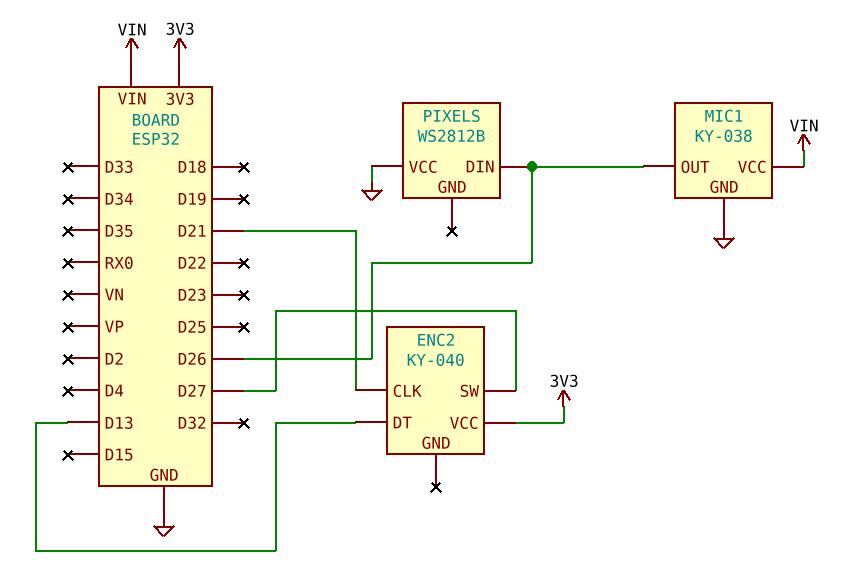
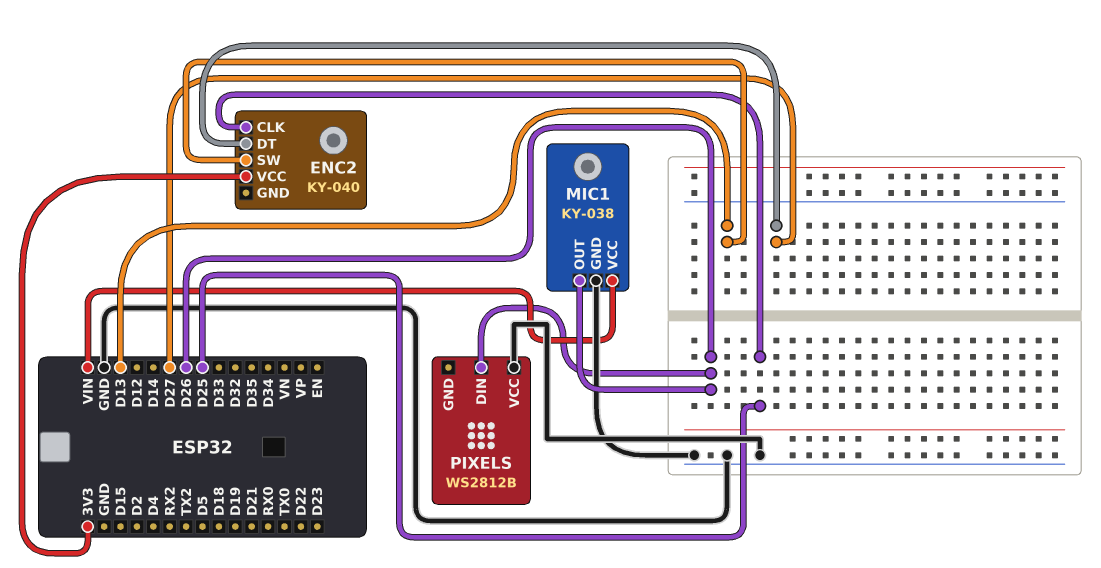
ENC2 pin CLK: D21 -> D25
ENC2 pin DT: D13 -> D27
ENC2 pin SW: D27 -> D13

